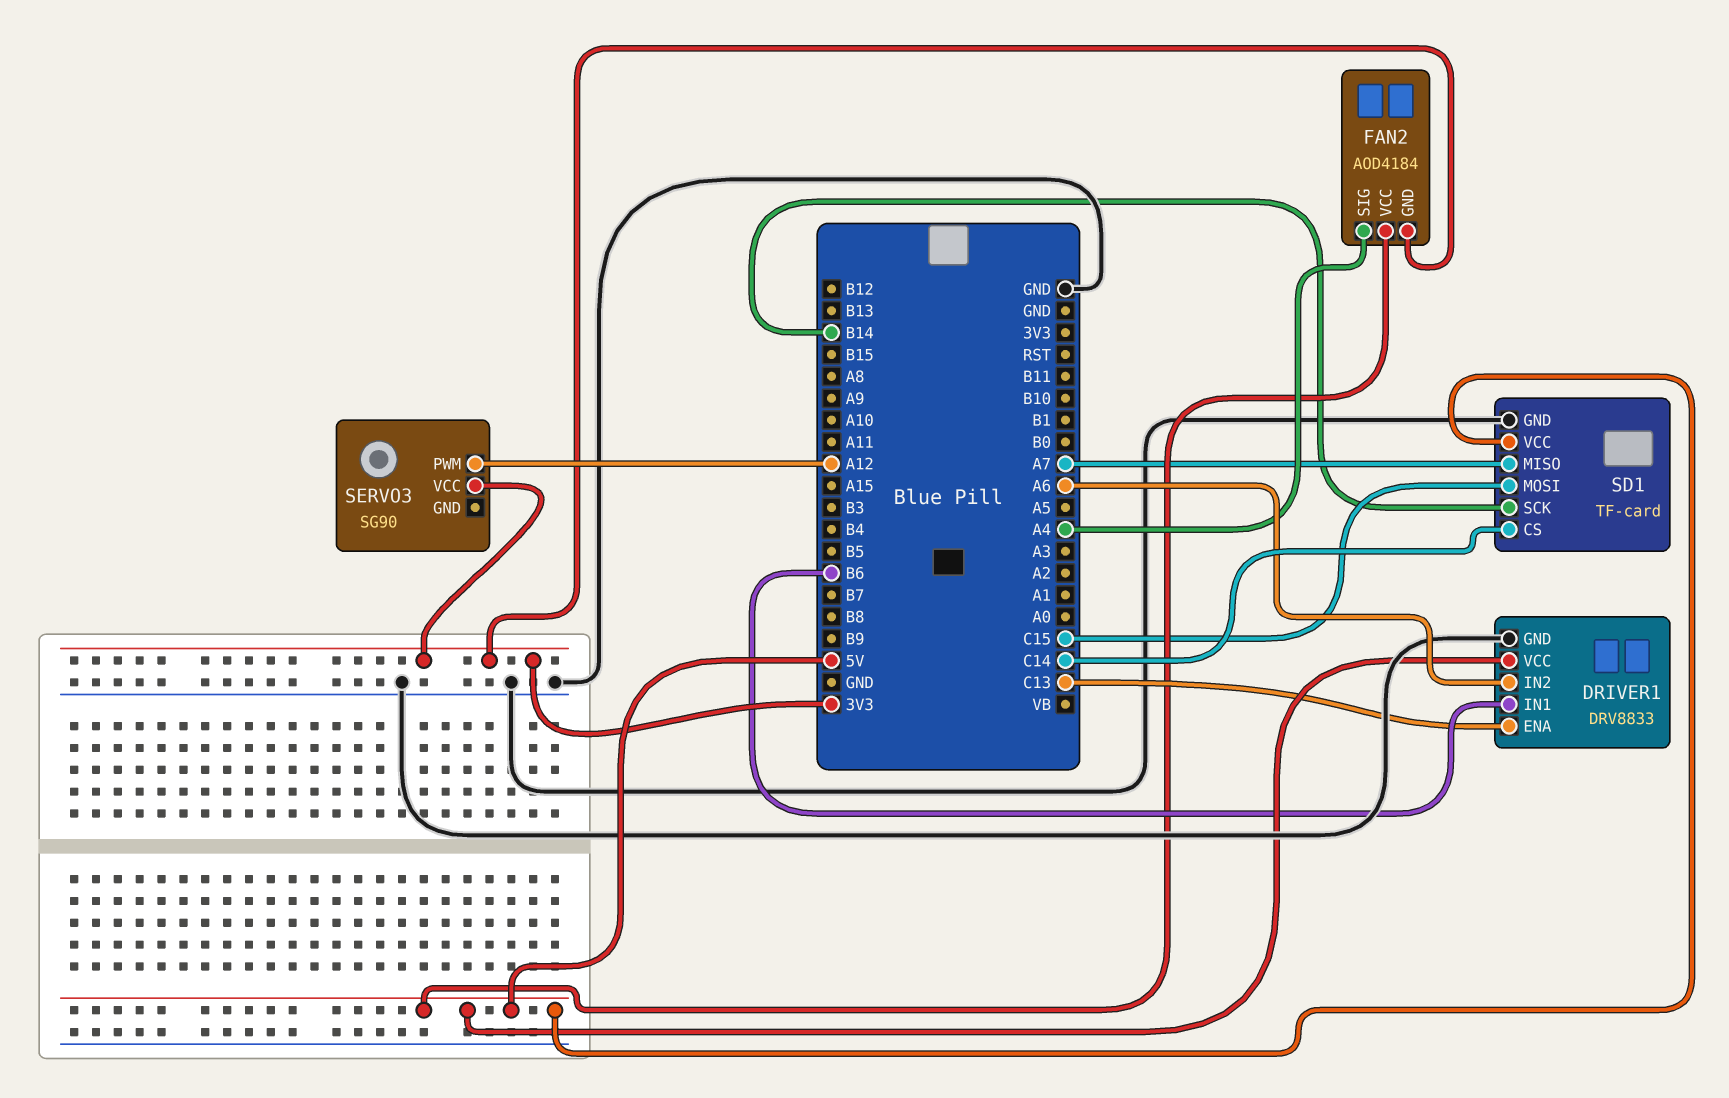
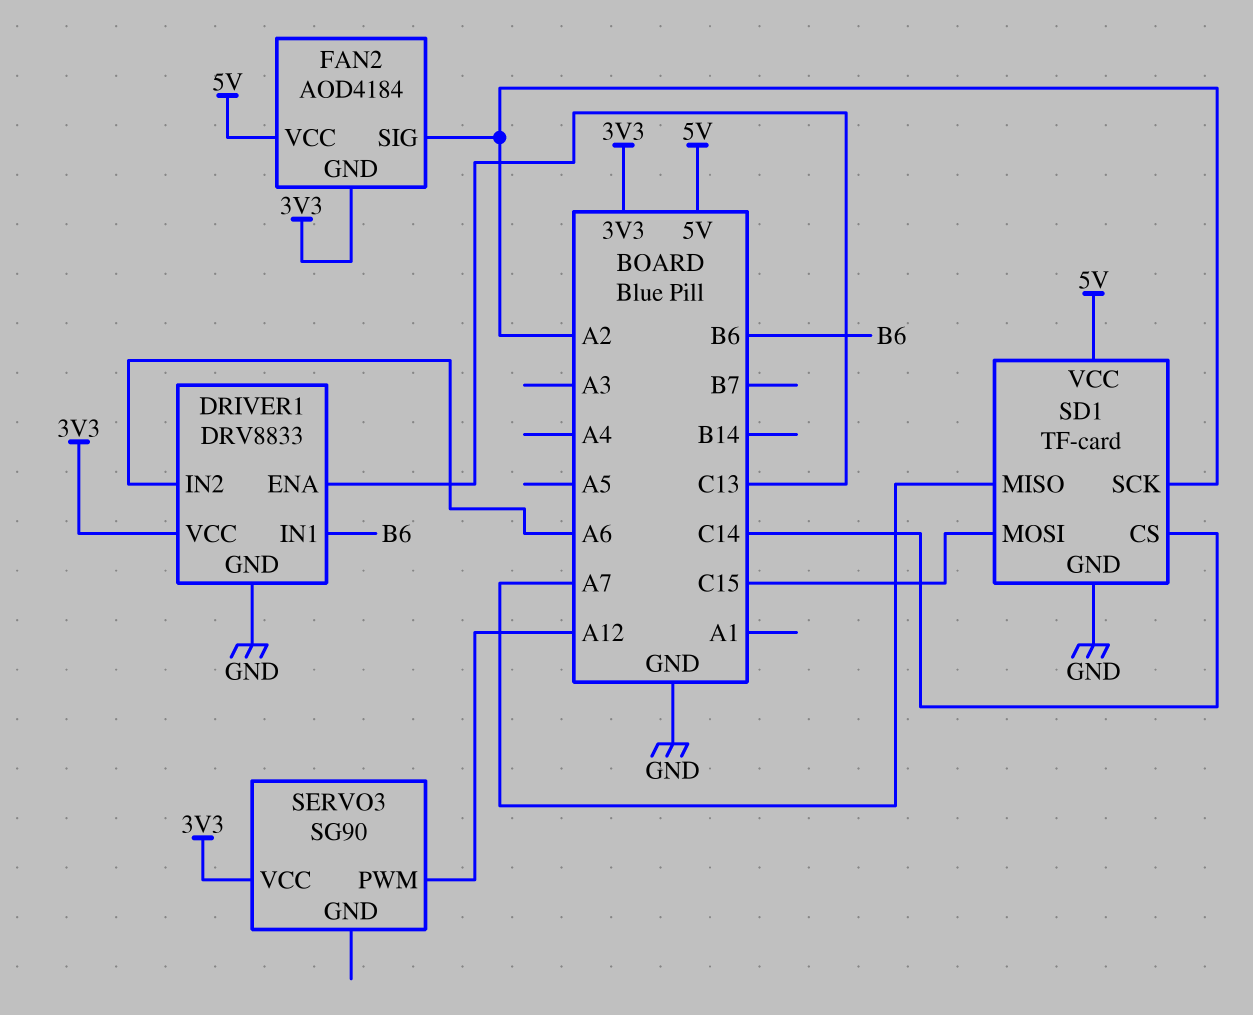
DRIVER1 pin VCC: 5V -> 3V3
FAN2 pin SIG: A4 -> A2
SD1 pin SCK: B14 -> A2

